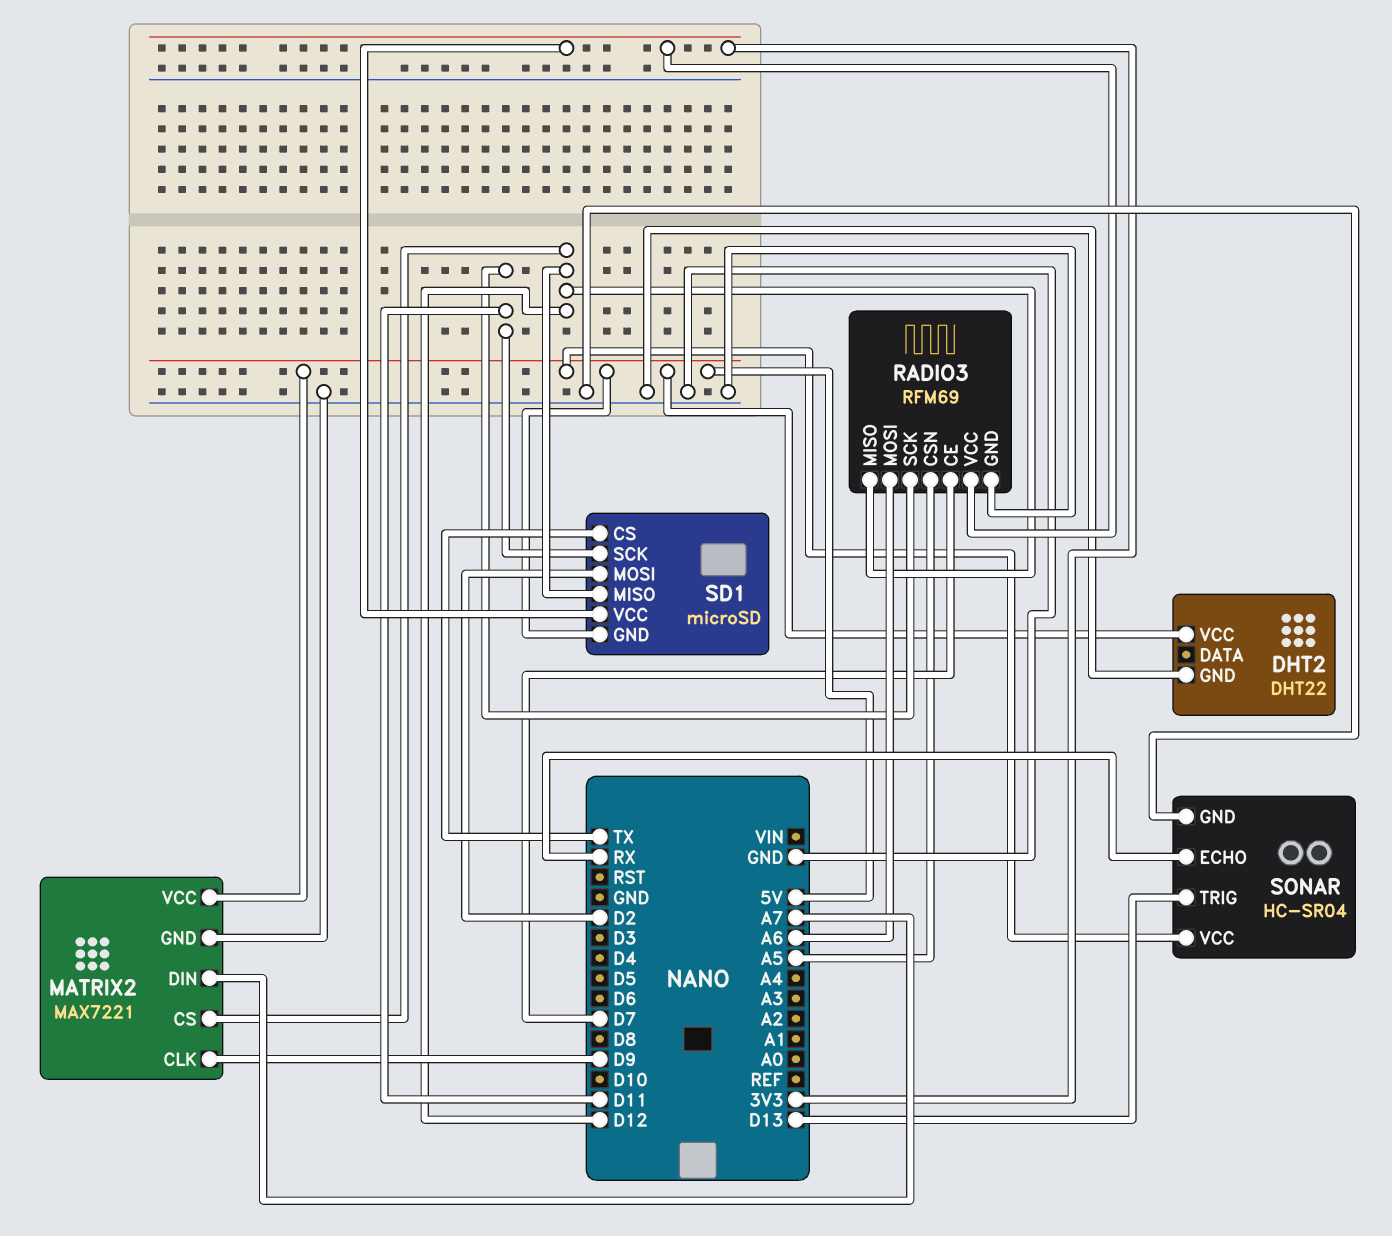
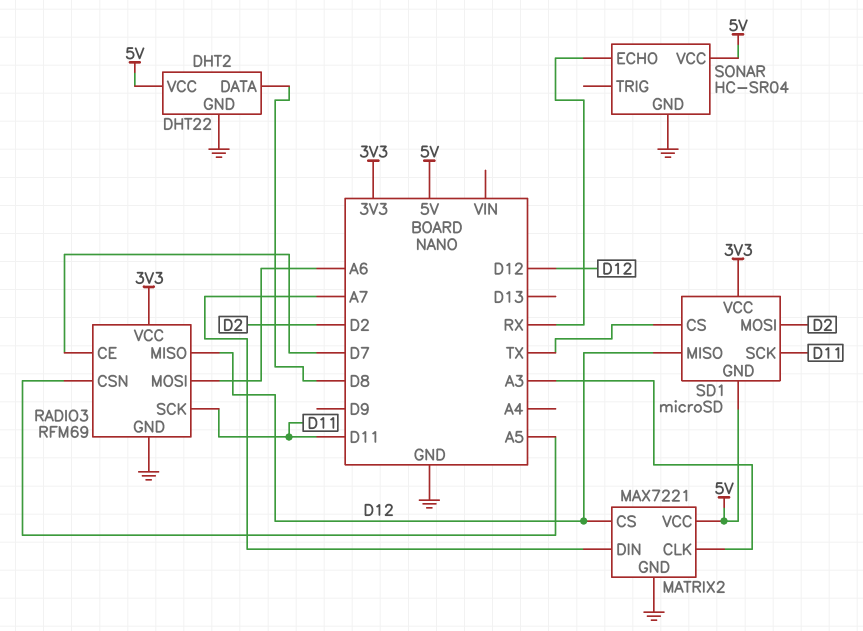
DHT2 pin DATA: none -> D8
MATRIX2 pin CLK: D9 -> A3
SONAR pin TRIG: D13 -> none

